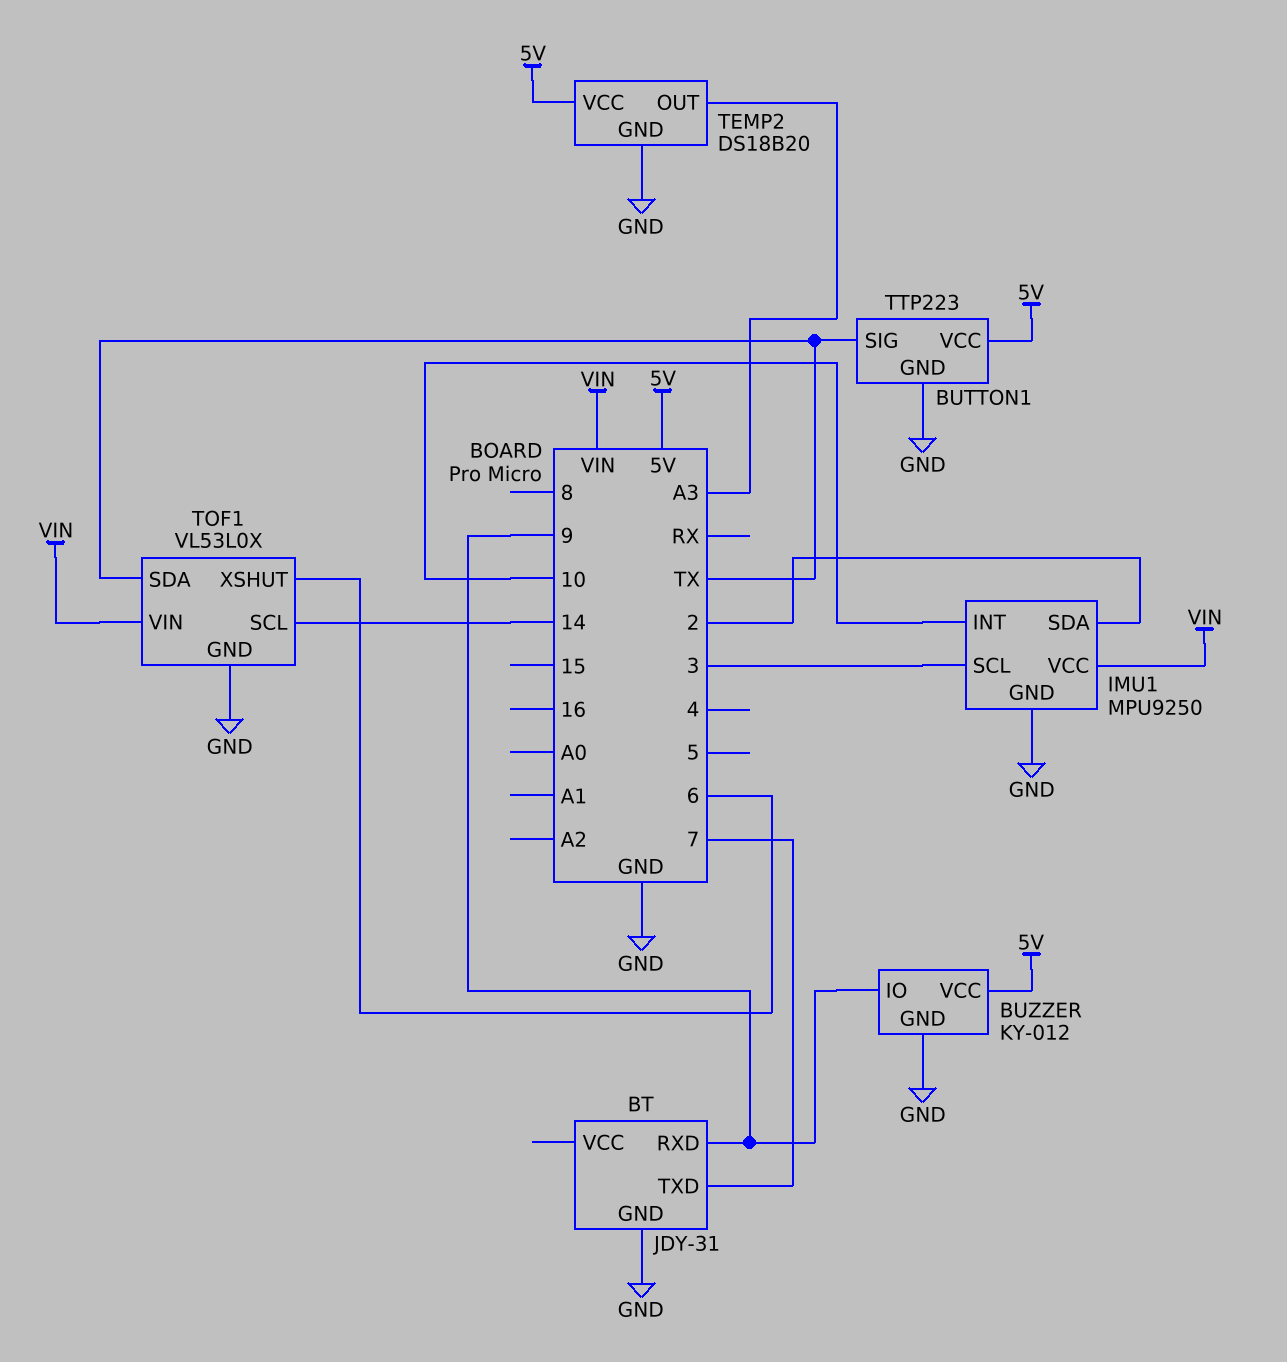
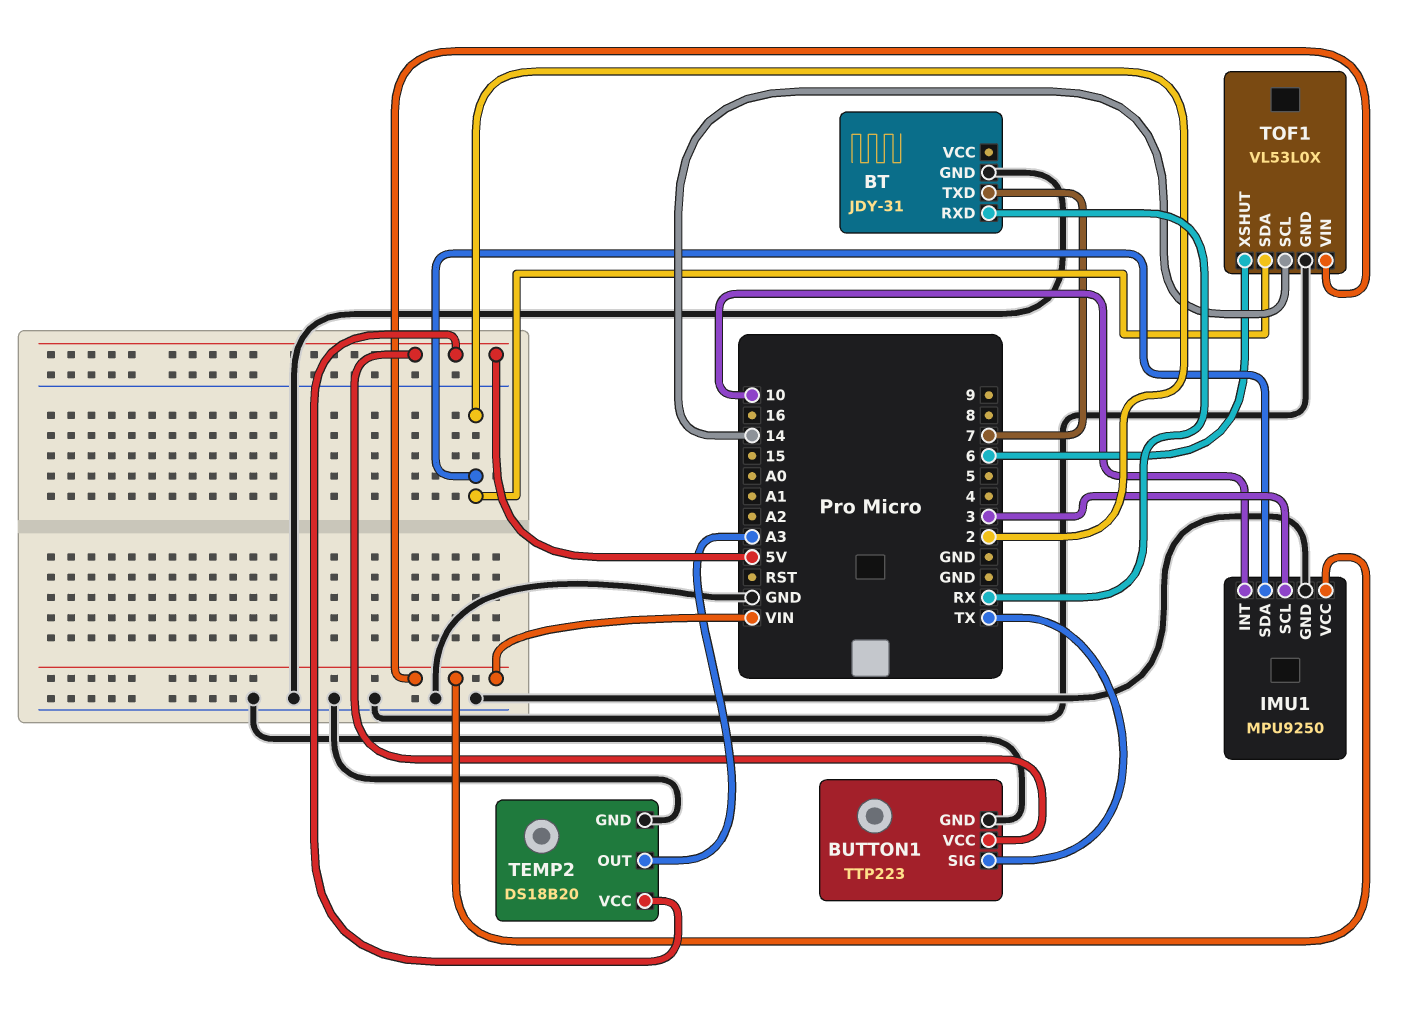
BT pin RXD: 9 -> RX
BUZZER: KY-012 -> none
BUZZER pin GND: GND -> none
BUZZER pin IO: 9 -> none
BUZZER pin VCC: 5V -> none
TOF1 pin SDA: TX -> 2

